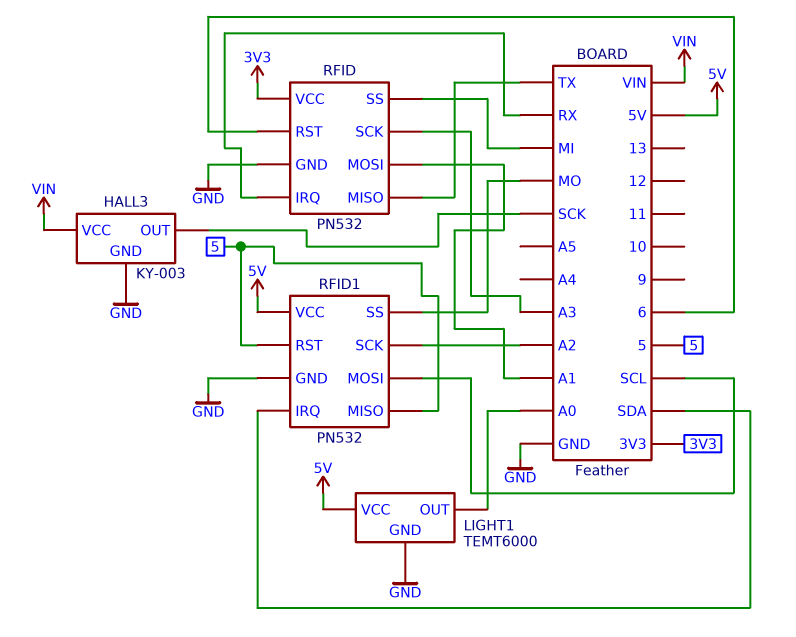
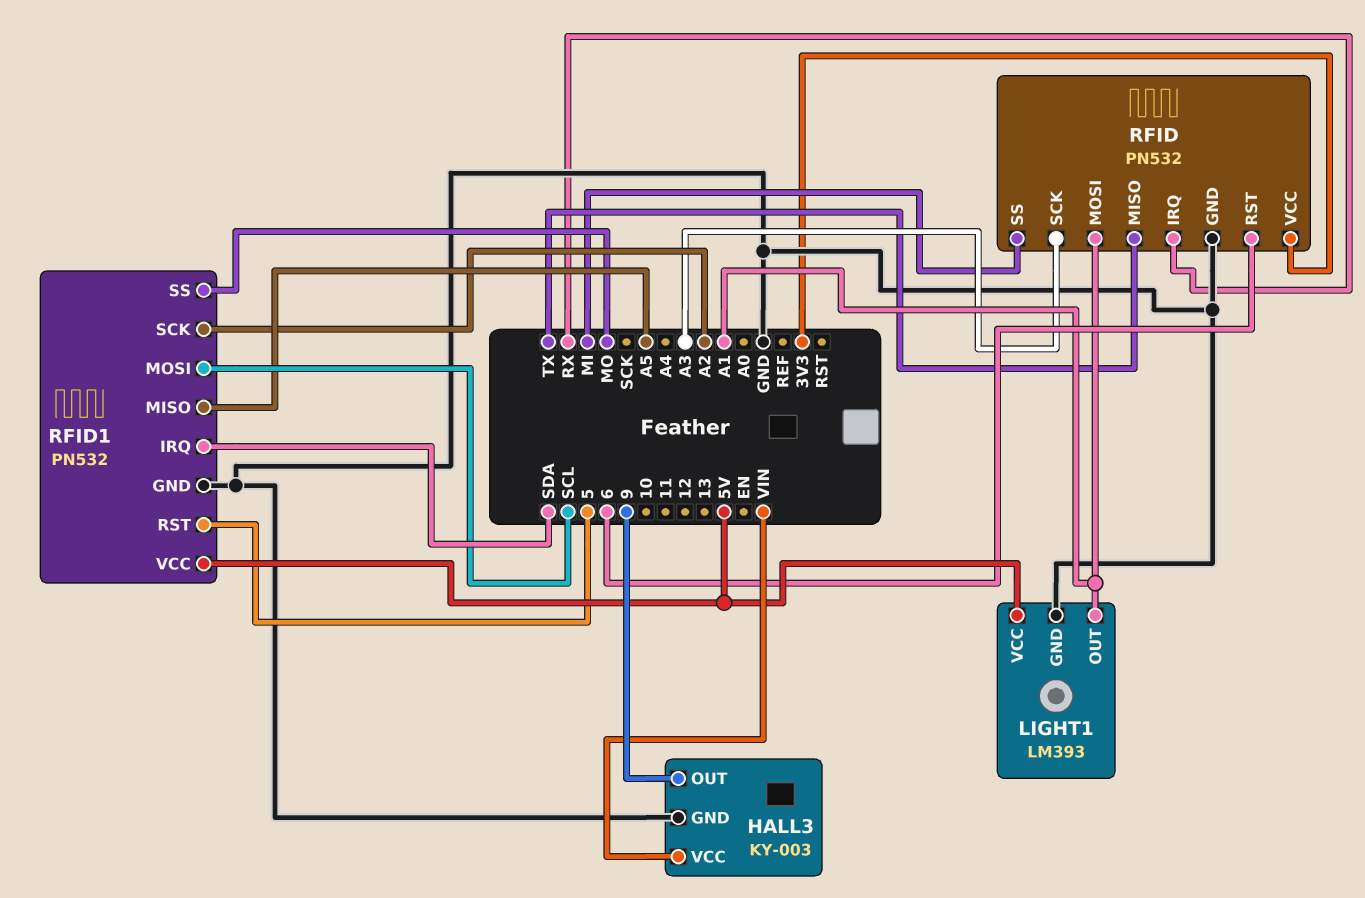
HALL3 pin OUT: SCK -> 9
LIGHT1: TEMT6000 -> LM393
LIGHT1 pin OUT: A0 -> A1
RFID1 pin MISO: 5 -> A5

